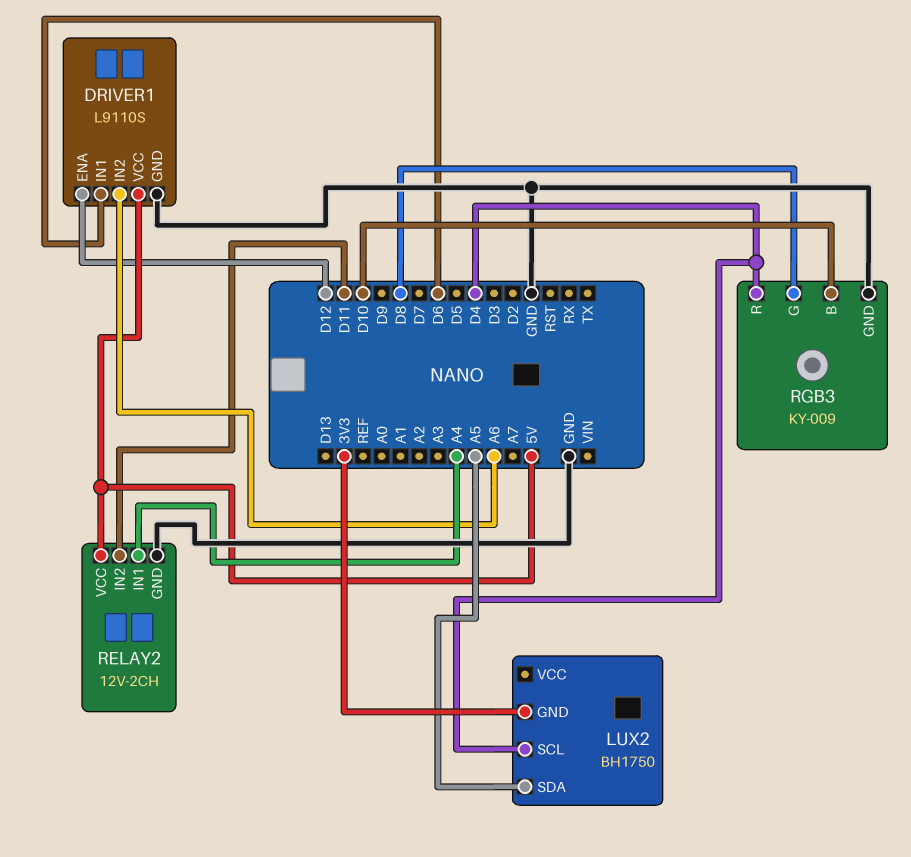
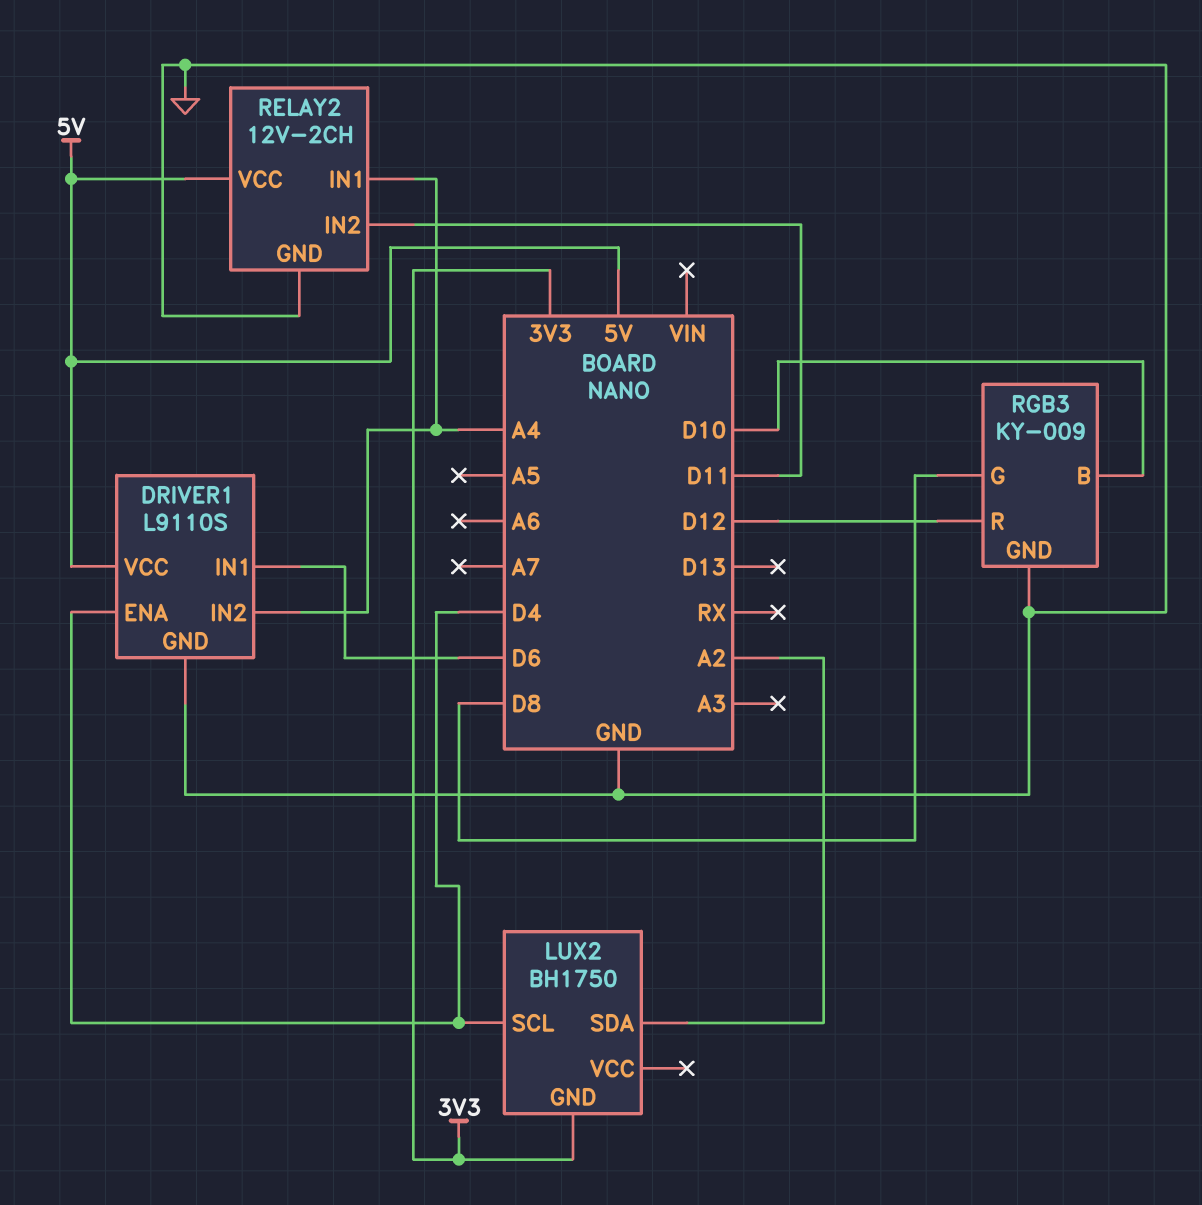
DRIVER1 pin ENA: D12 -> D4
DRIVER1 pin IN2: A6 -> A4
LUX2 pin SDA: A5 -> A2
RGB3 pin R: D4 -> D12

